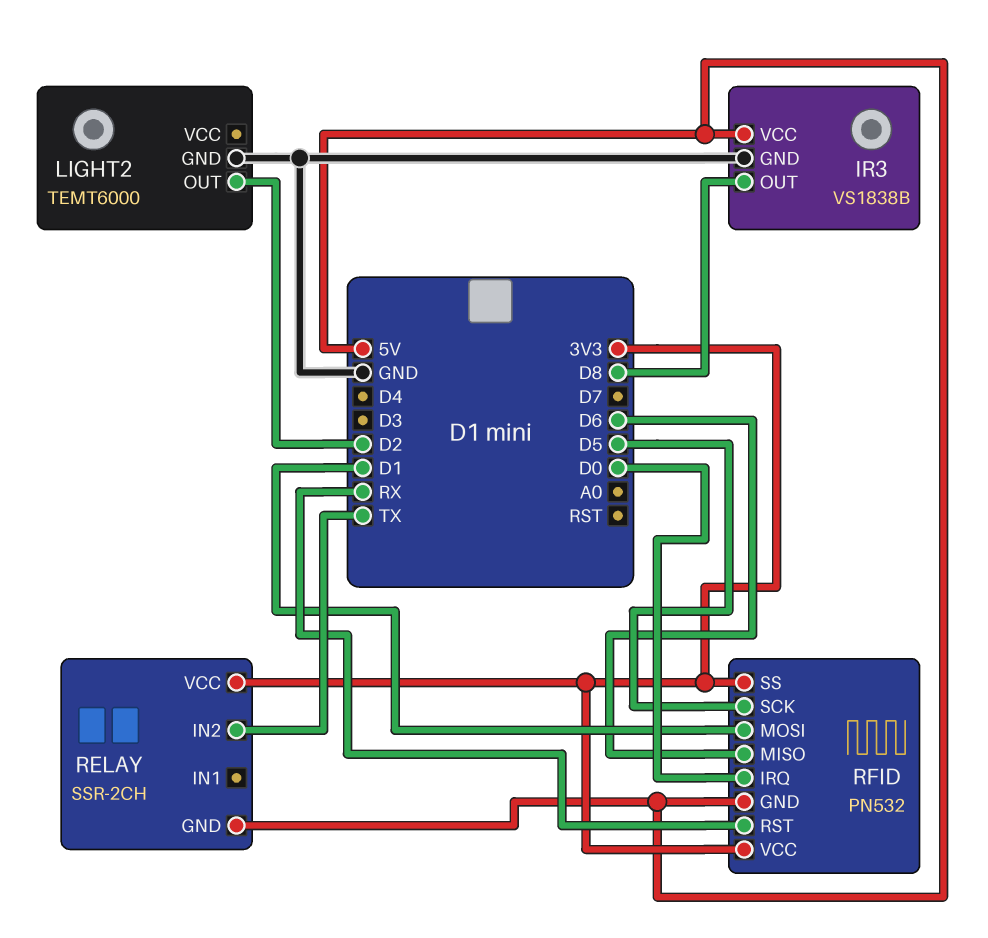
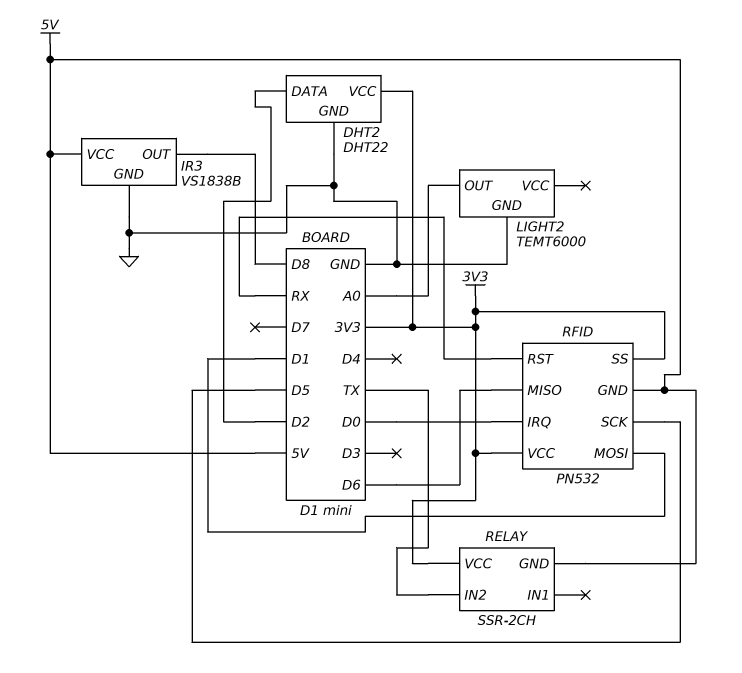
DHT2: none -> DHT22
DHT2 pin DATA: none -> D2
DHT2 pin GND: none -> GND
DHT2 pin VCC: none -> 3V3
LIGHT2 pin OUT: D2 -> A0

